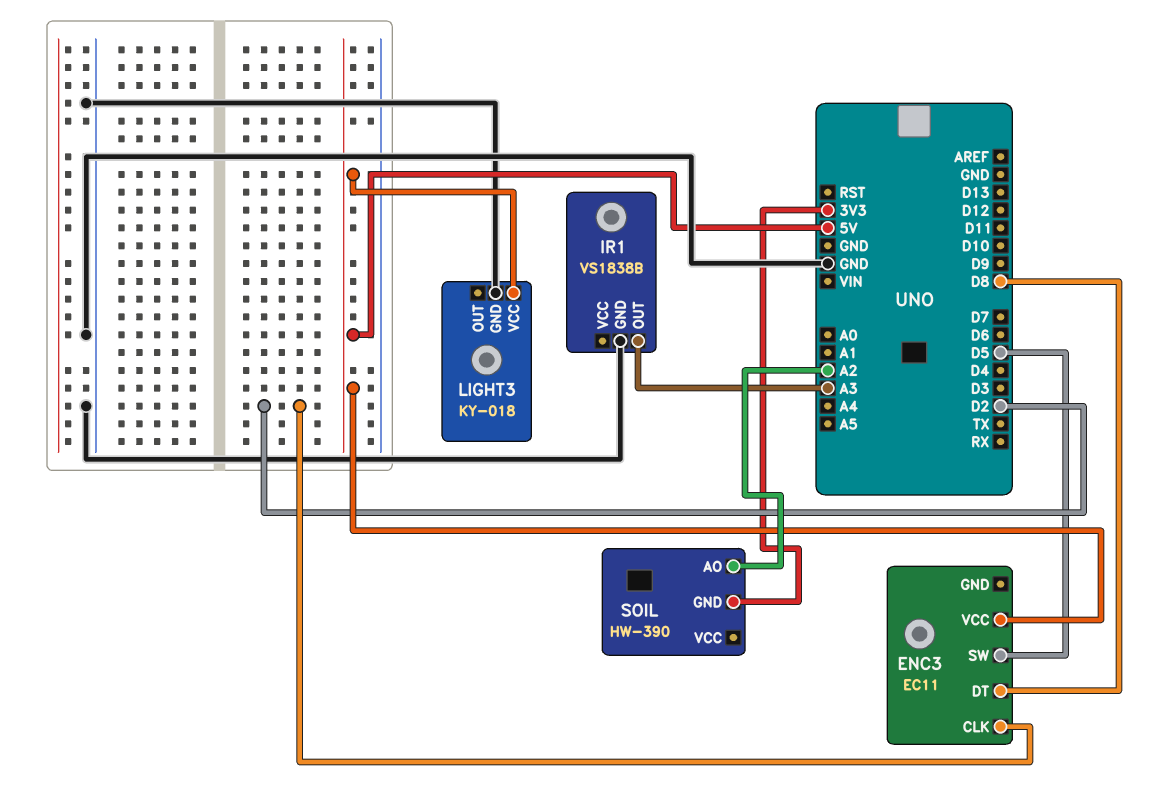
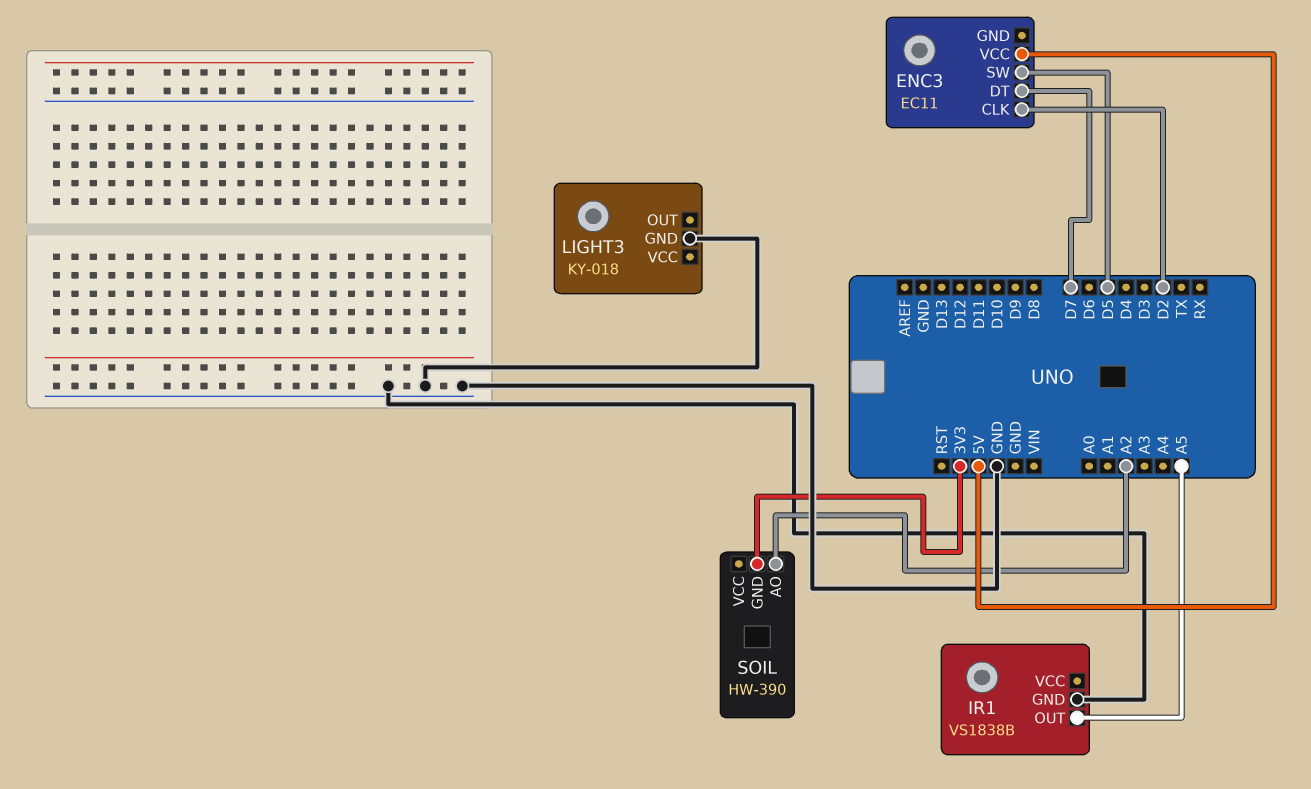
ENC3 pin DT: D8 -> D7
IR1 pin OUT: A3 -> A5
LIGHT3 pin VCC: 5V -> none

